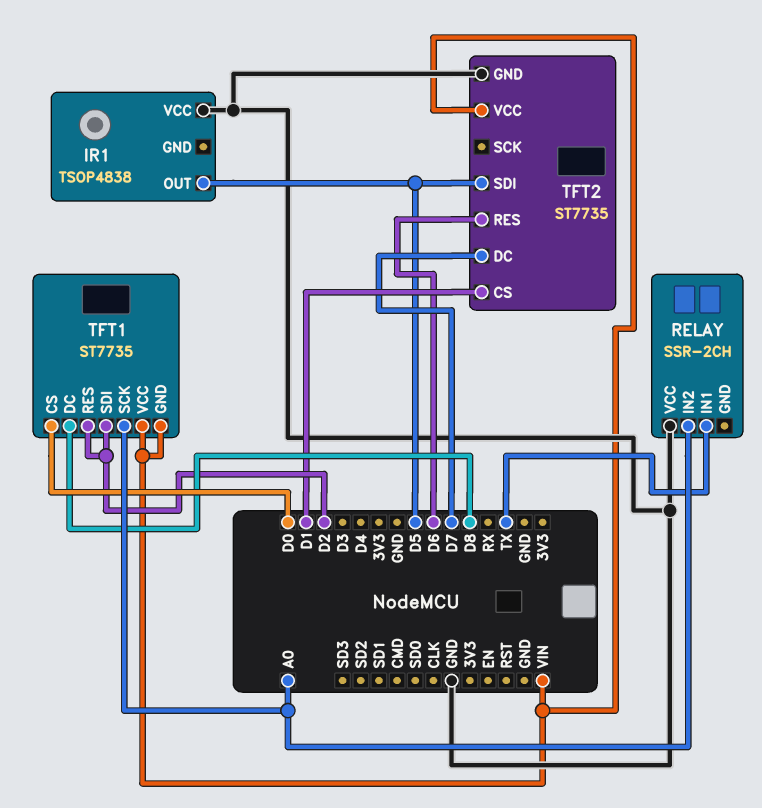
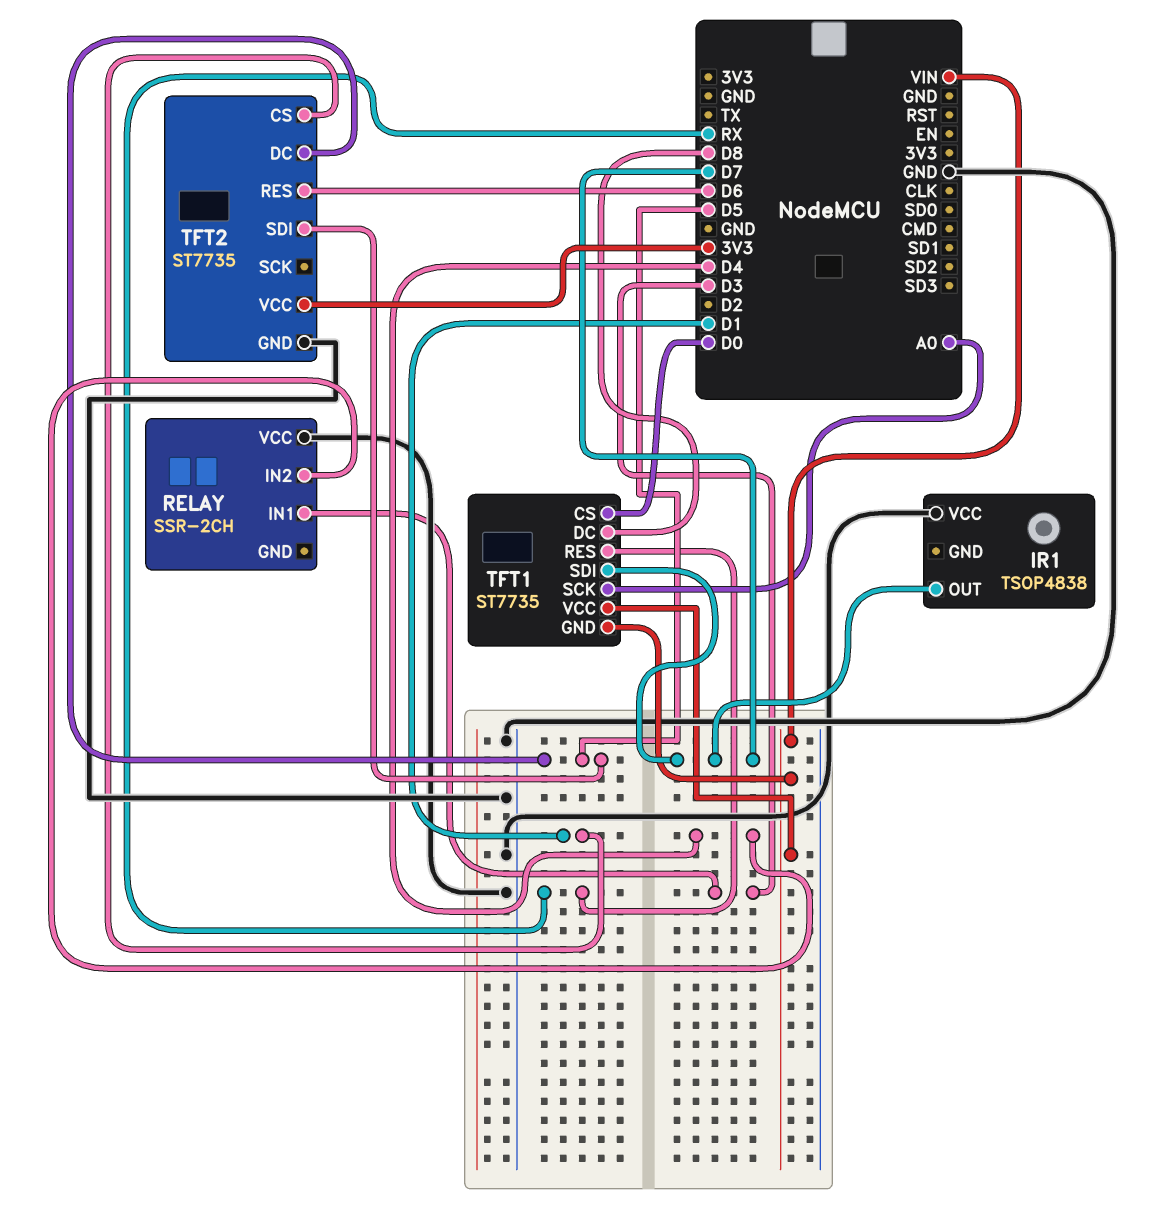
IR1 pin OUT: D5 -> D7
RELAY pin IN1: TX -> D3
RELAY pin IN2: A0 -> D4
TFT1 pin RES: D2 -> RX
TFT1 pin SDI: D2 -> D7
TFT2 pin DC: D7 -> D5
TFT2 pin VCC: VIN -> 3V3

